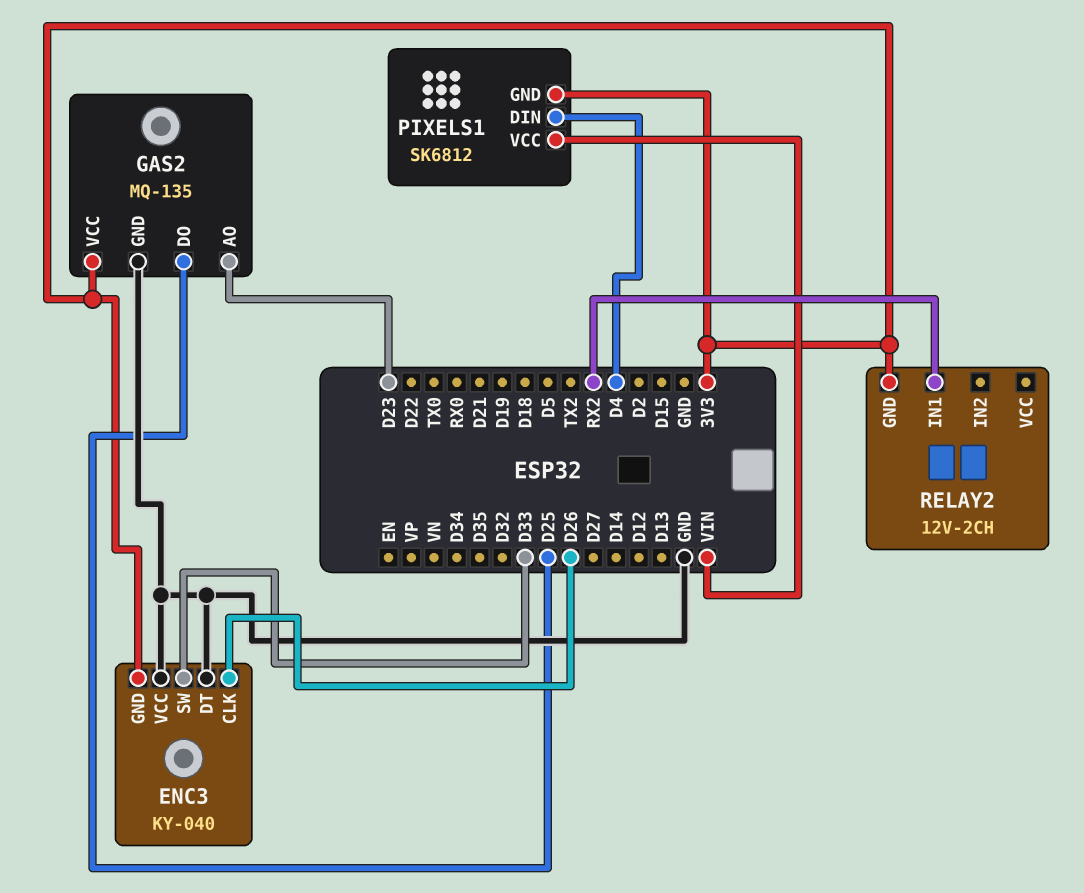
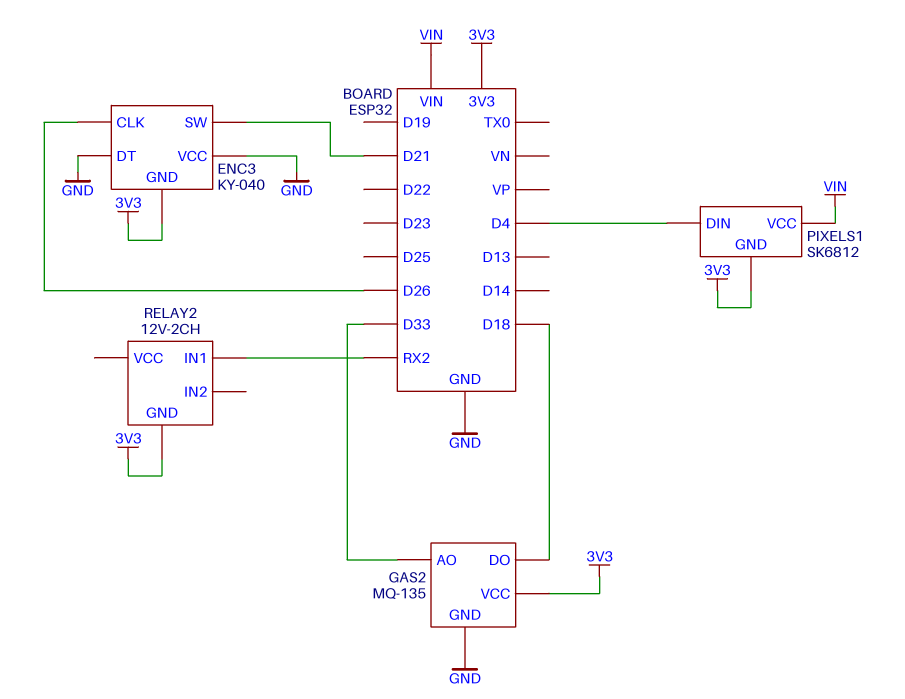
ENC3 pin SW: D33 -> D21
GAS2 pin AO: D23 -> D33
GAS2 pin DO: D25 -> D18

